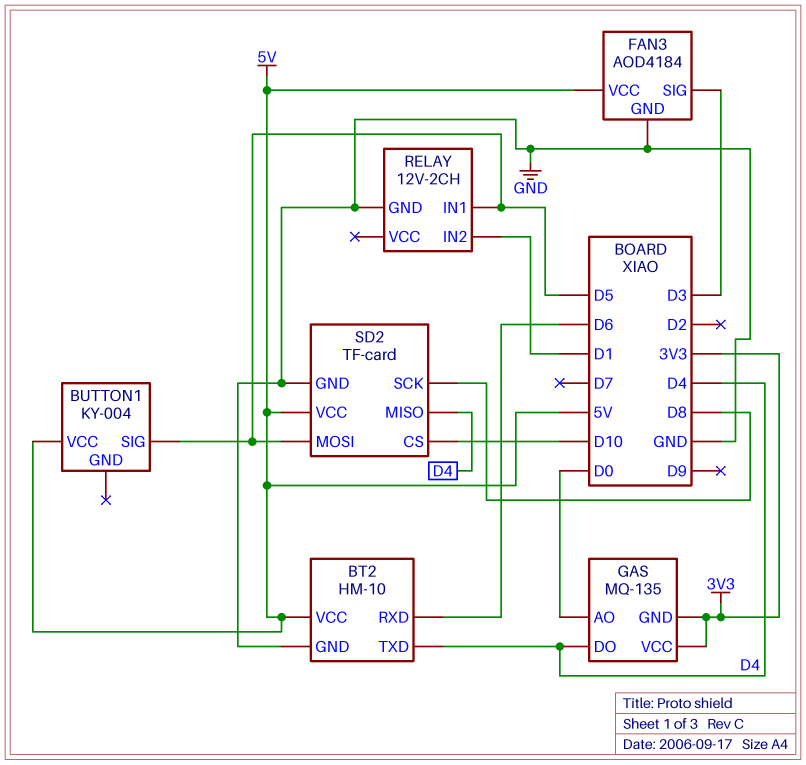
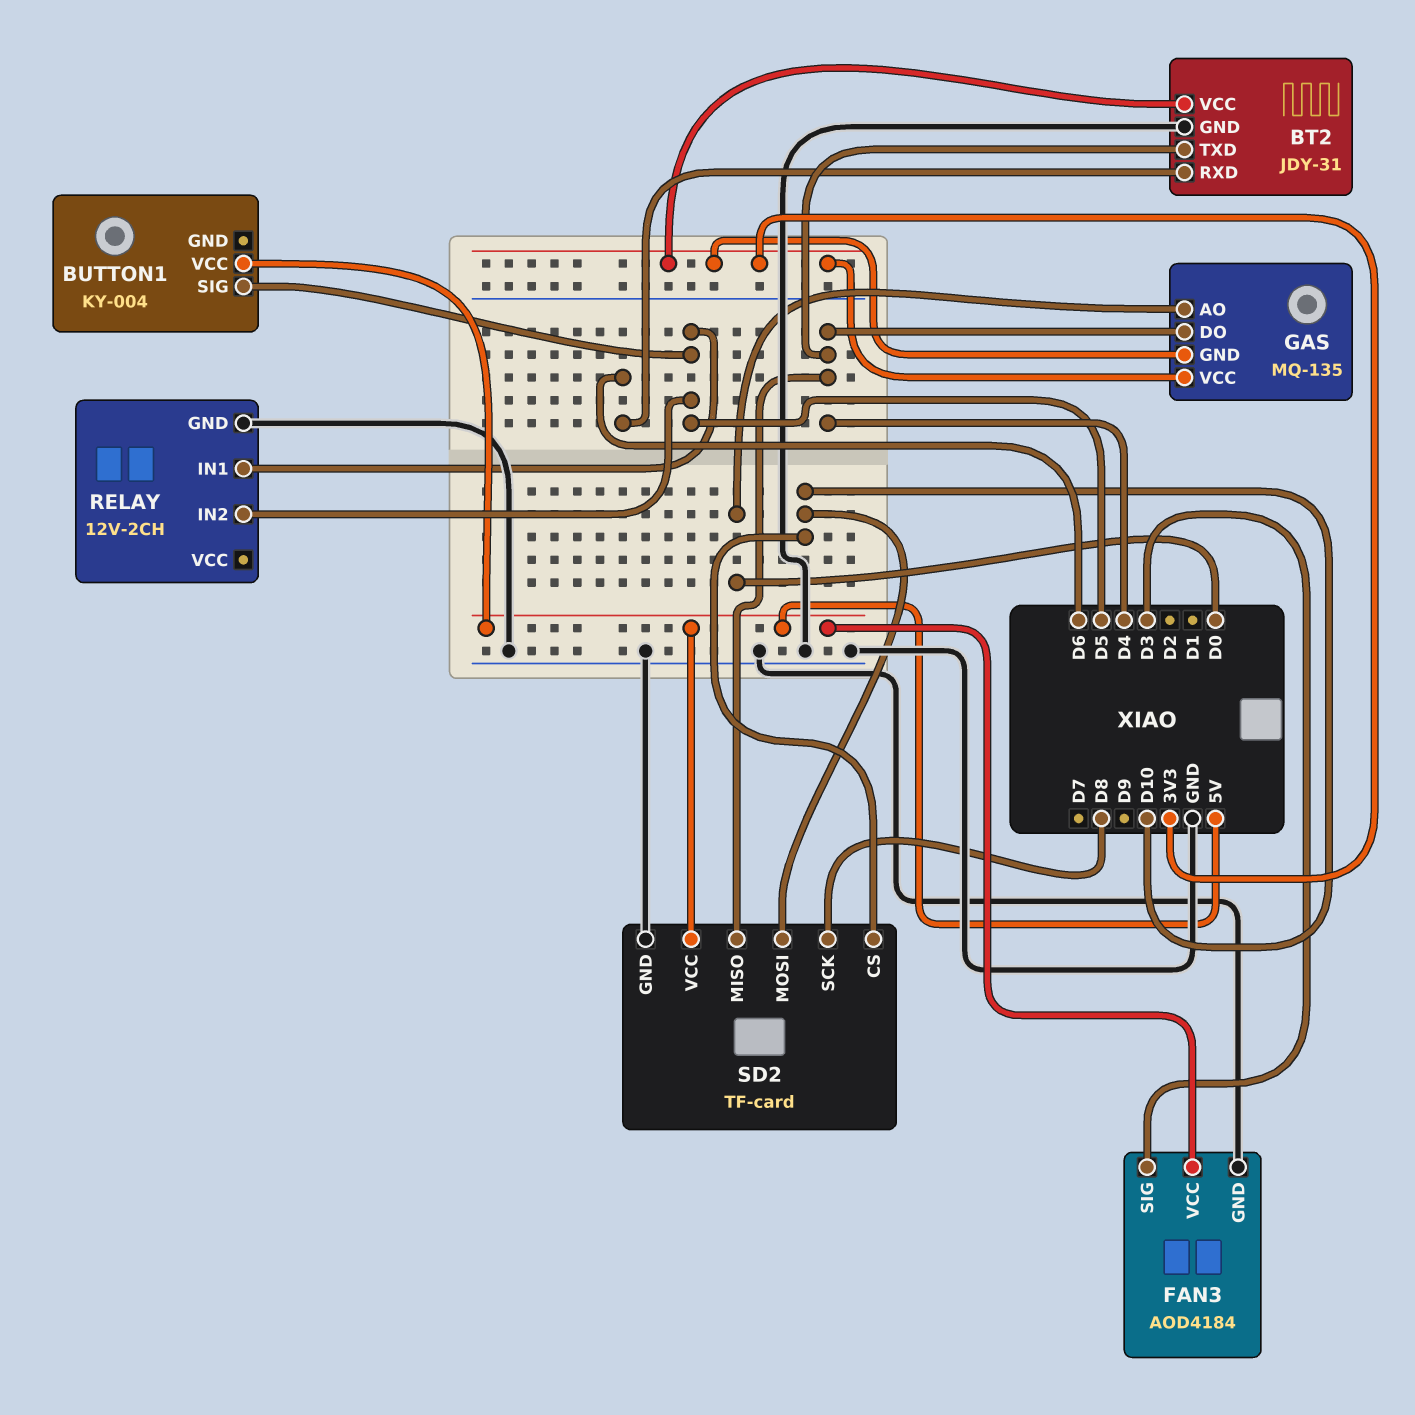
BT2: HM-10 -> JDY-31
BT2 pin VCC: 5V -> 3V3
RELAY pin IN2: D1 -> D5
SD2 pin MOSI: D5 -> D10

